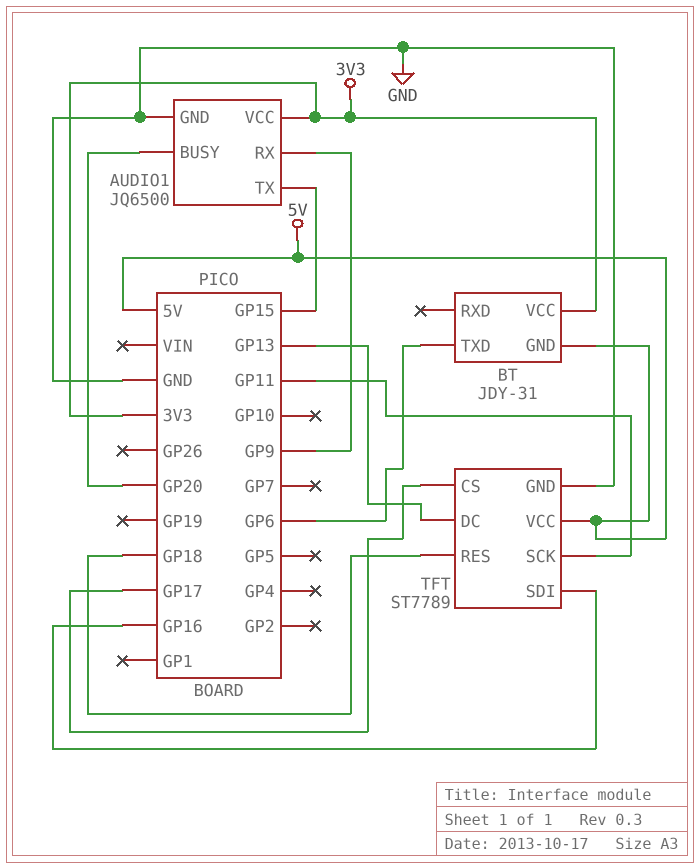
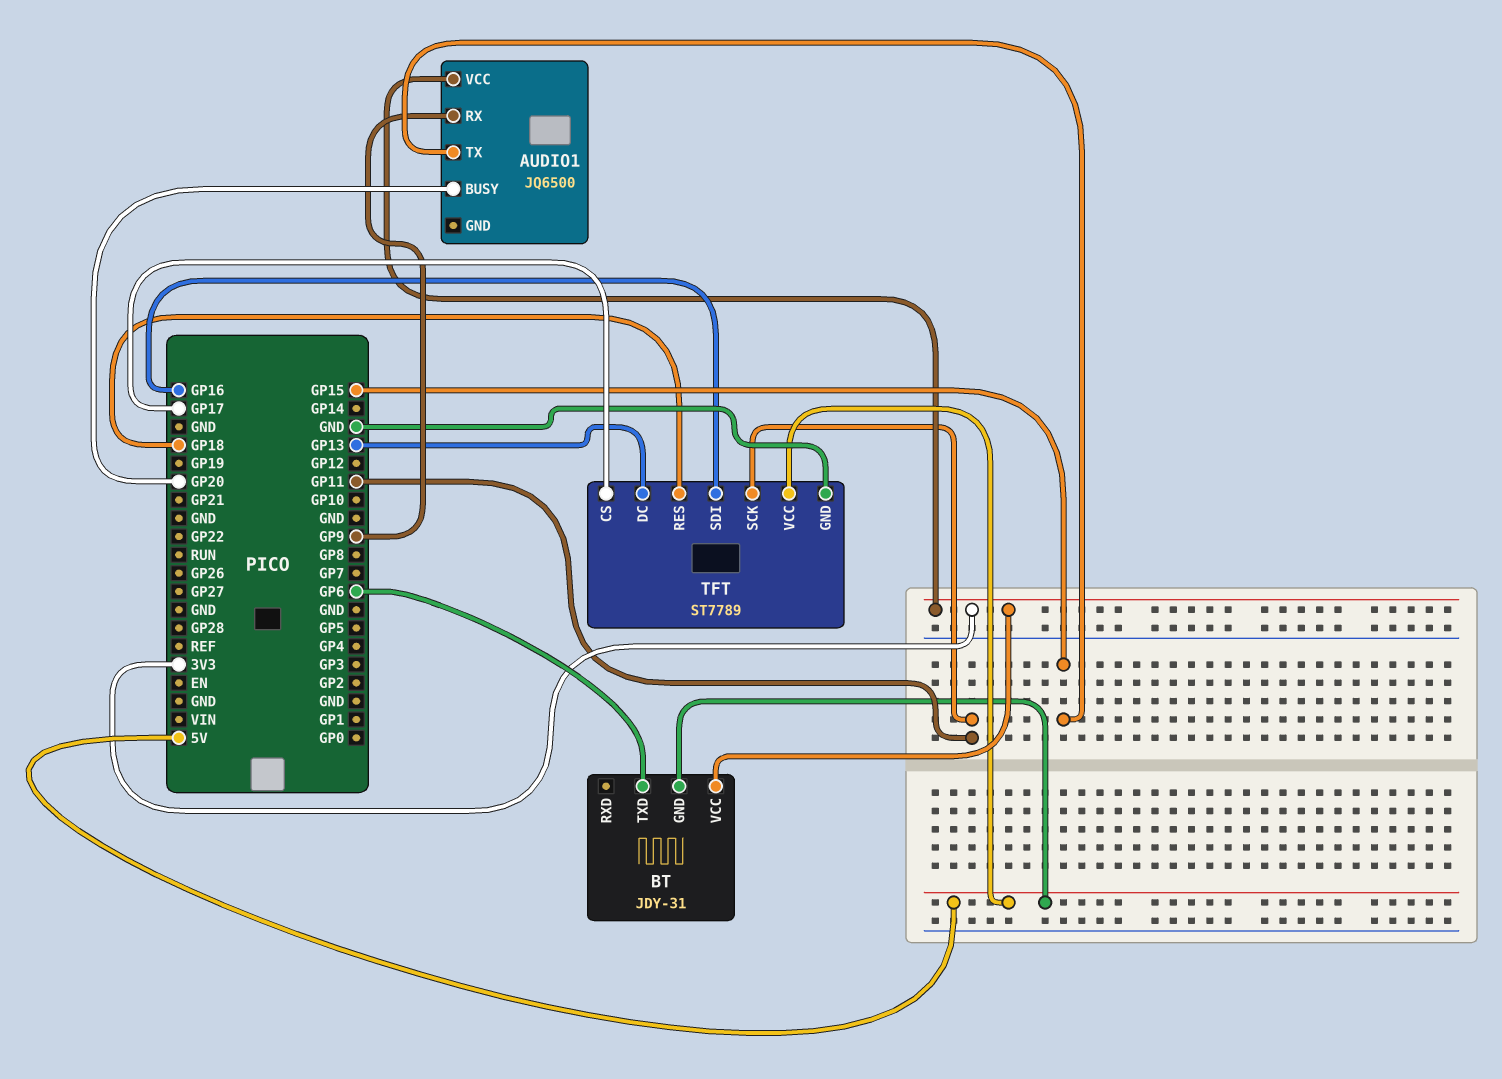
AUDIO1 pin GND: GND -> none

